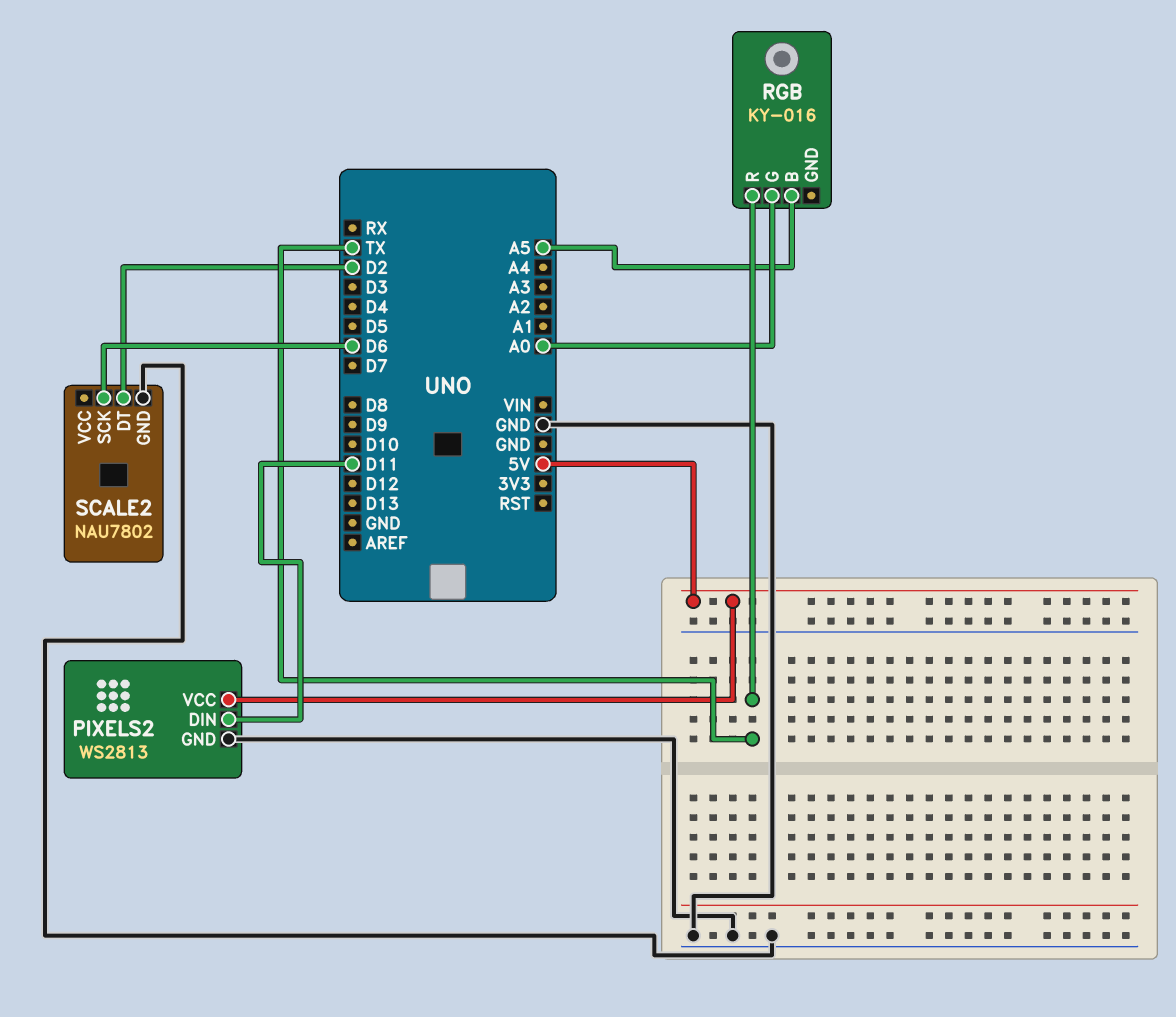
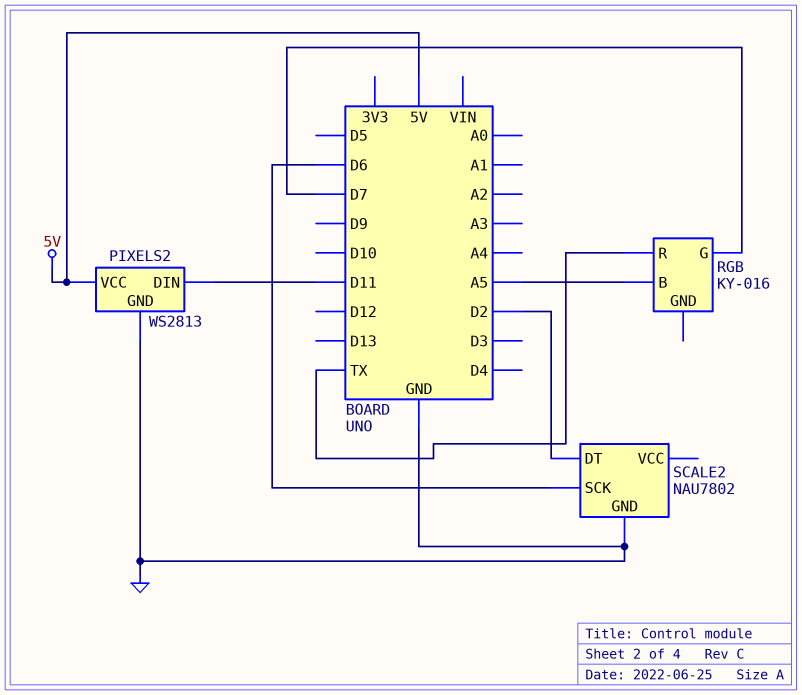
RGB pin G: A0 -> D7

